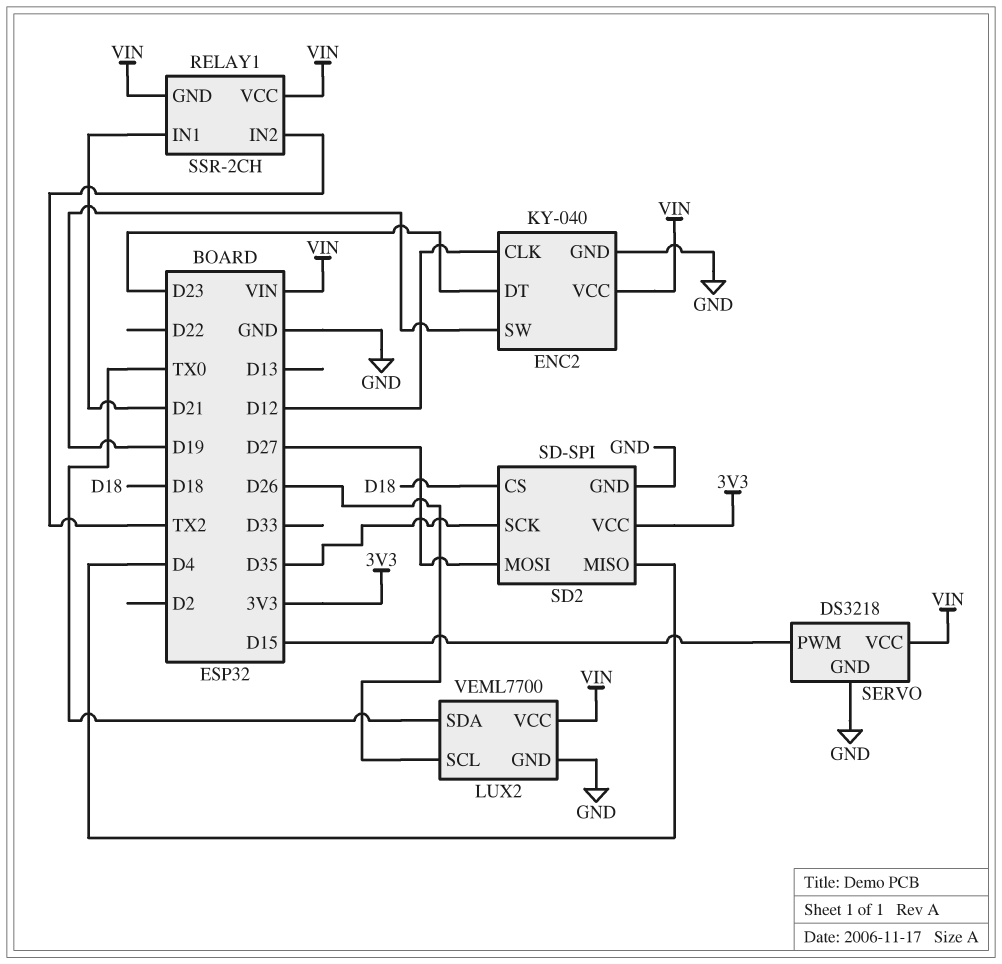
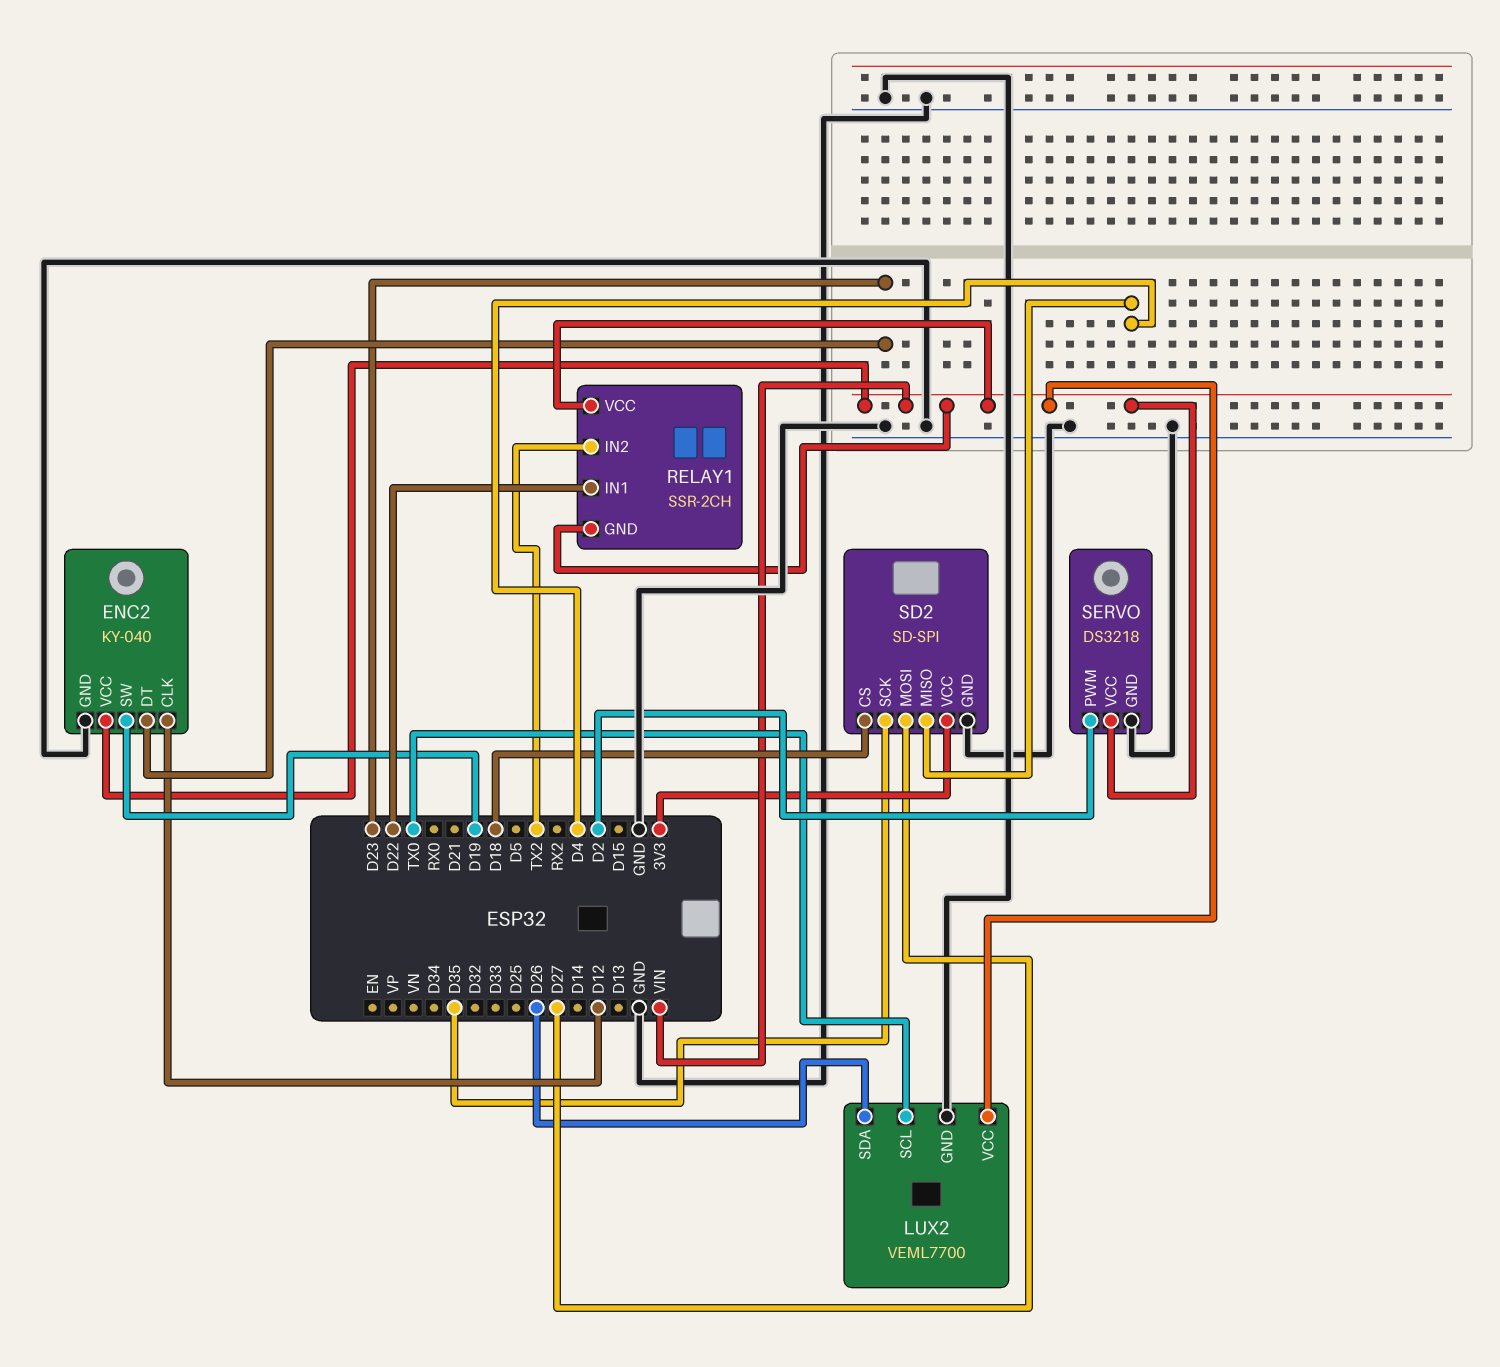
LUX2 pin SCL: D26 -> TX0
LUX2 pin SDA: TX0 -> D26
RELAY1 pin IN1: D21 -> D22
SERVO pin PWM: D15 -> D2

